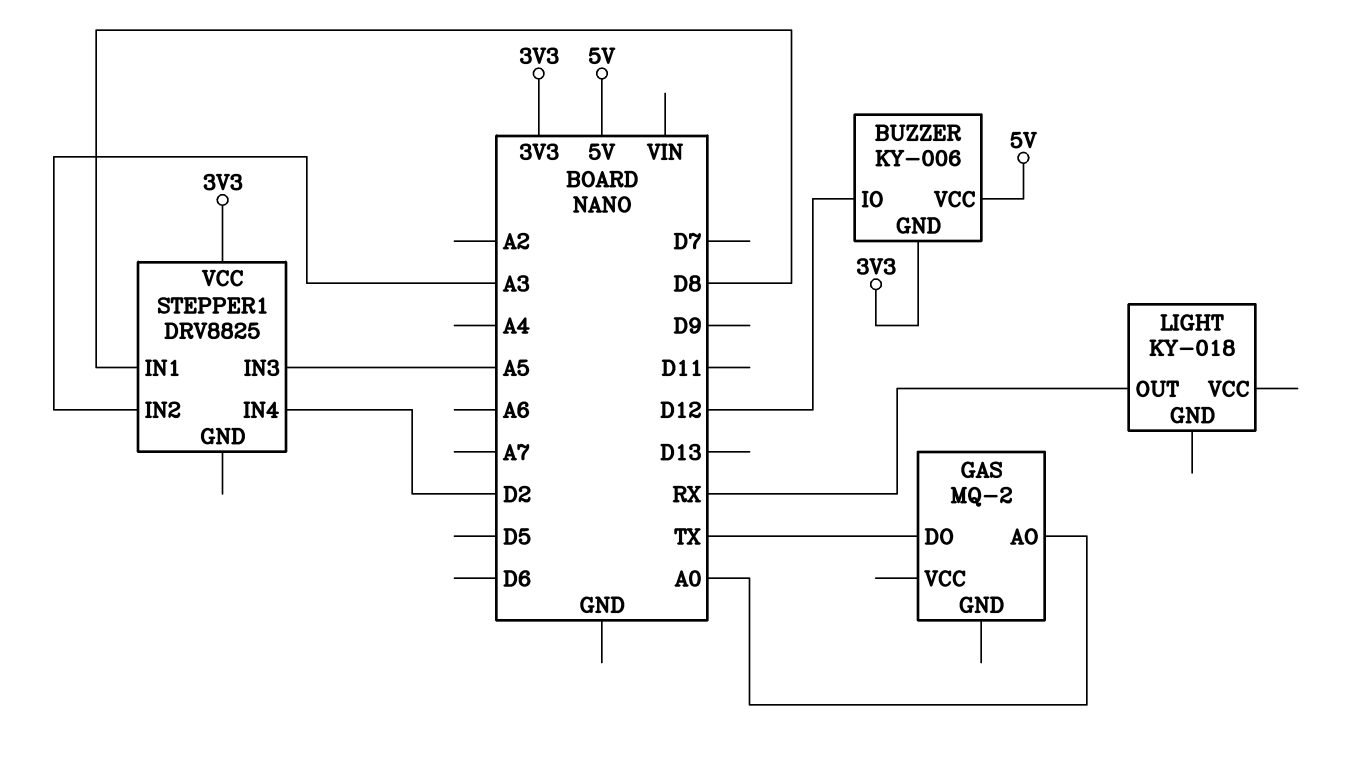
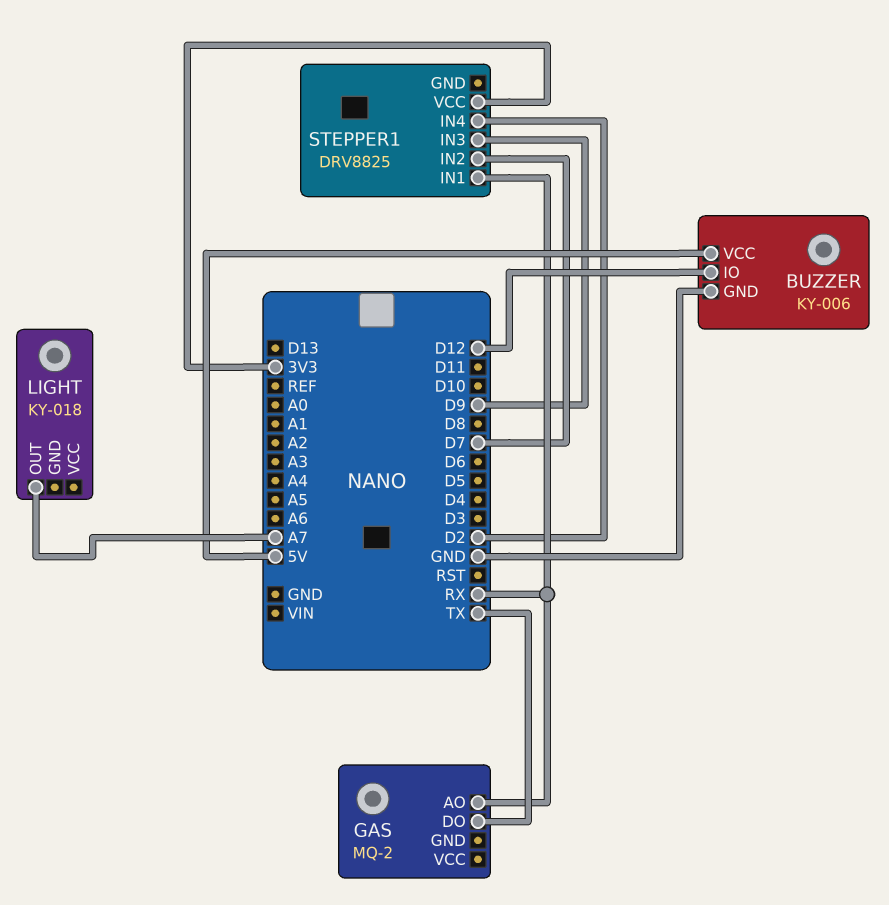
BUZZER pin GND: 3V3 -> GND
GAS pin AO: A0 -> RX
LIGHT pin OUT: RX -> A7
STEPPER1 pin IN1: D8 -> RX
STEPPER1 pin IN2: A3 -> D7
STEPPER1 pin IN3: A5 -> D9

